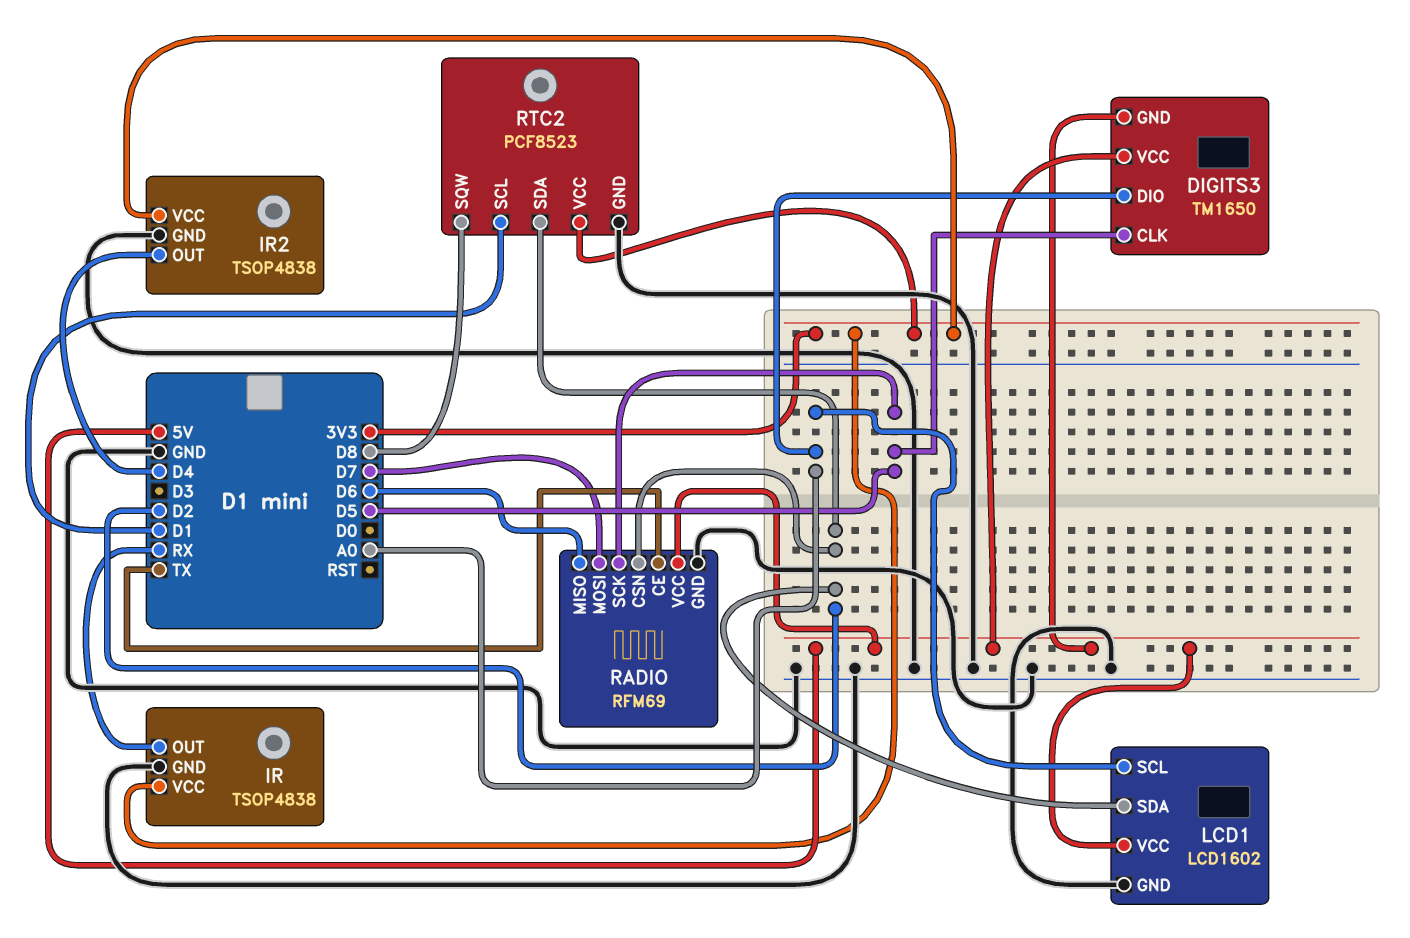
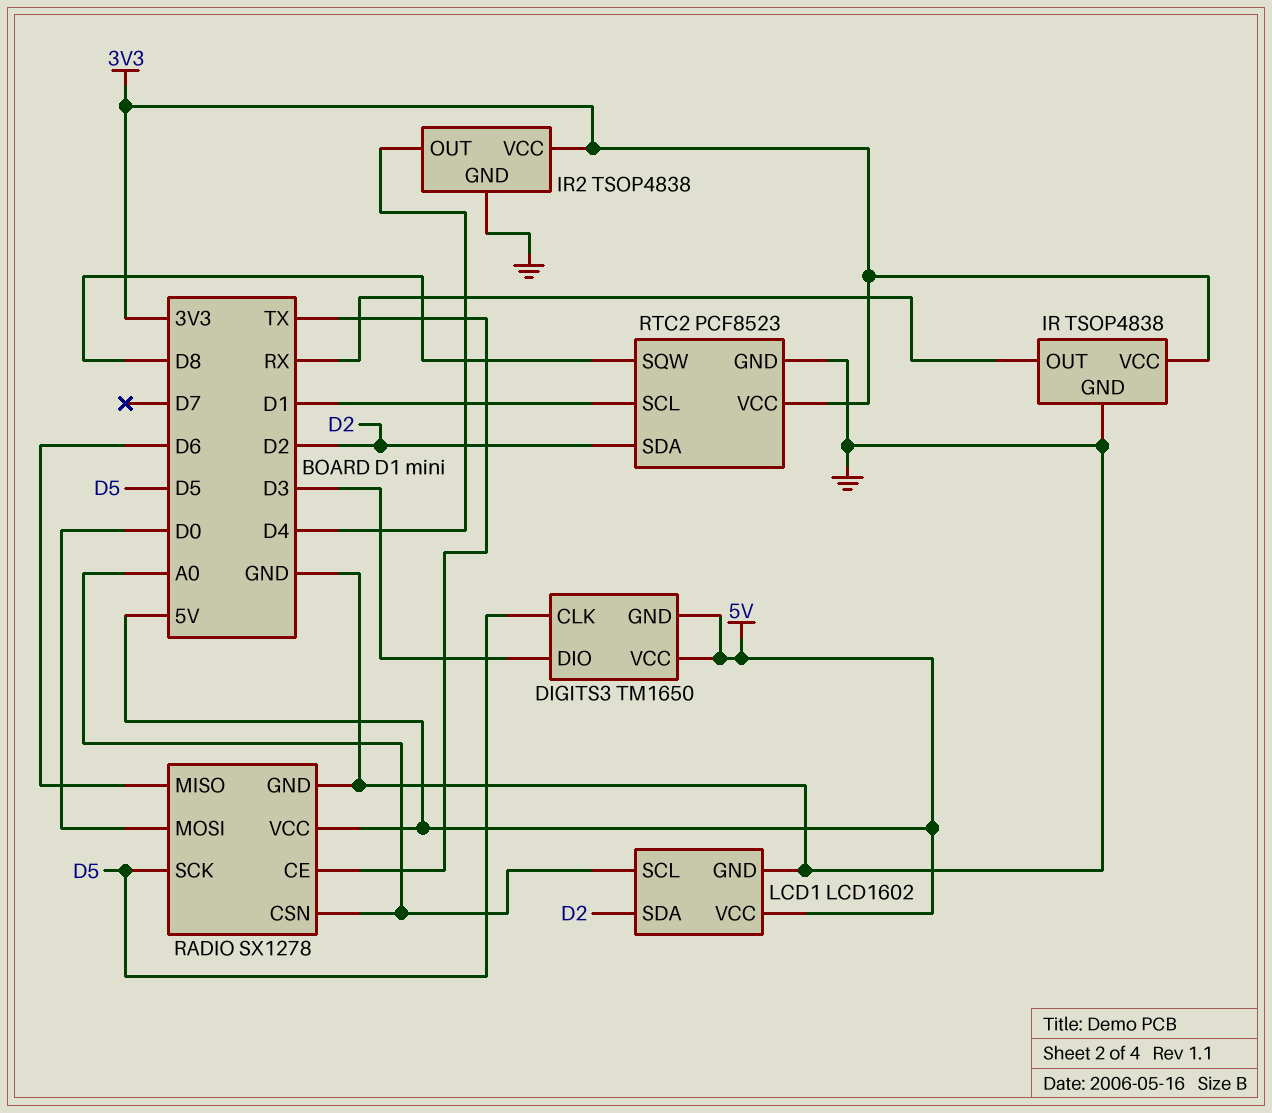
DIGITS3 pin DIO: A0 -> D3
RADIO: RFM69 -> SX1278
RADIO pin CSN: D2 -> A0
RADIO pin MOSI: D7 -> D0

